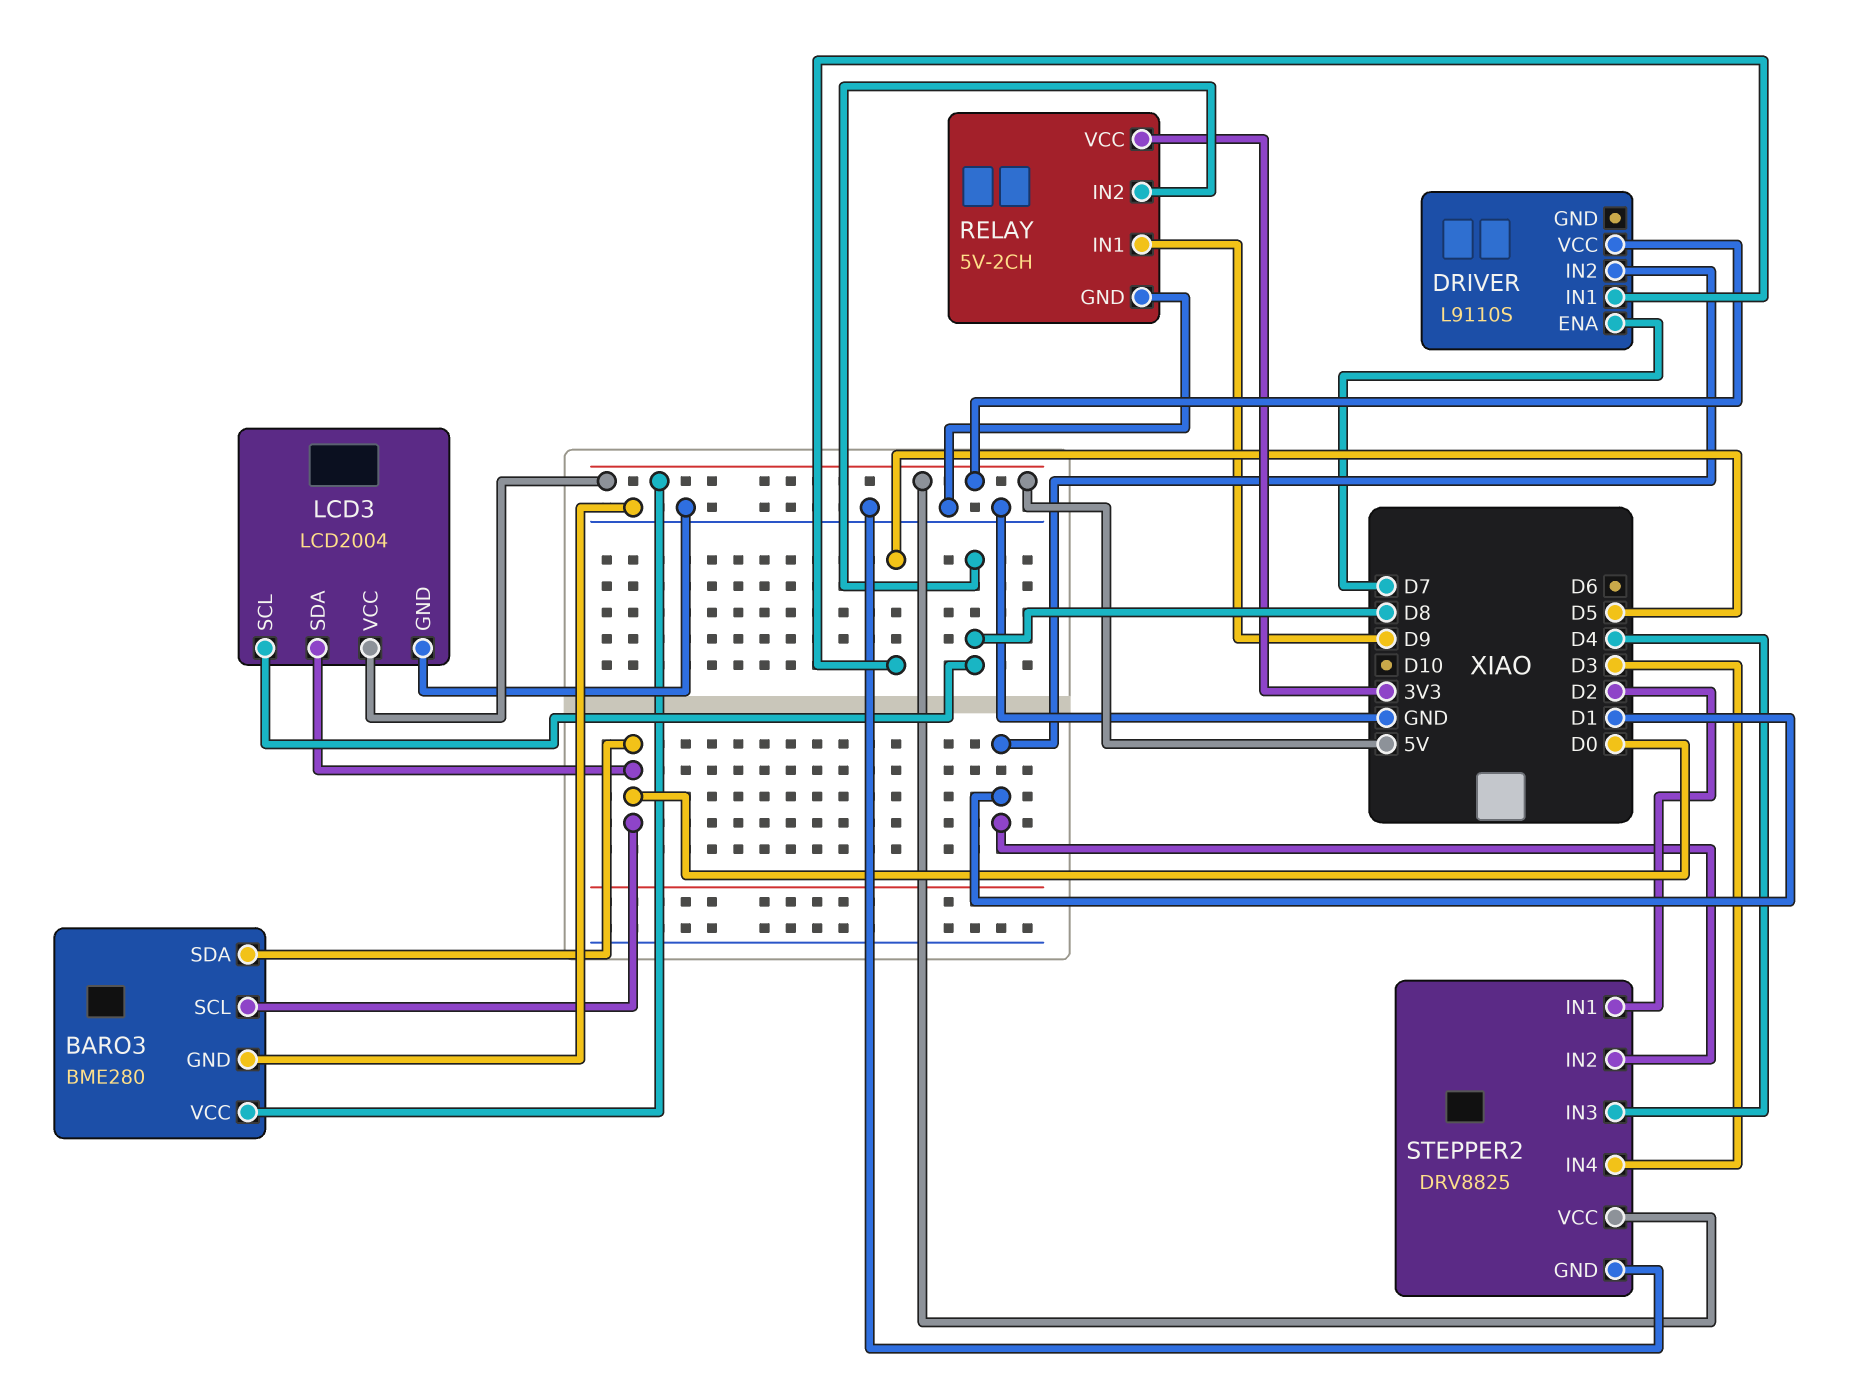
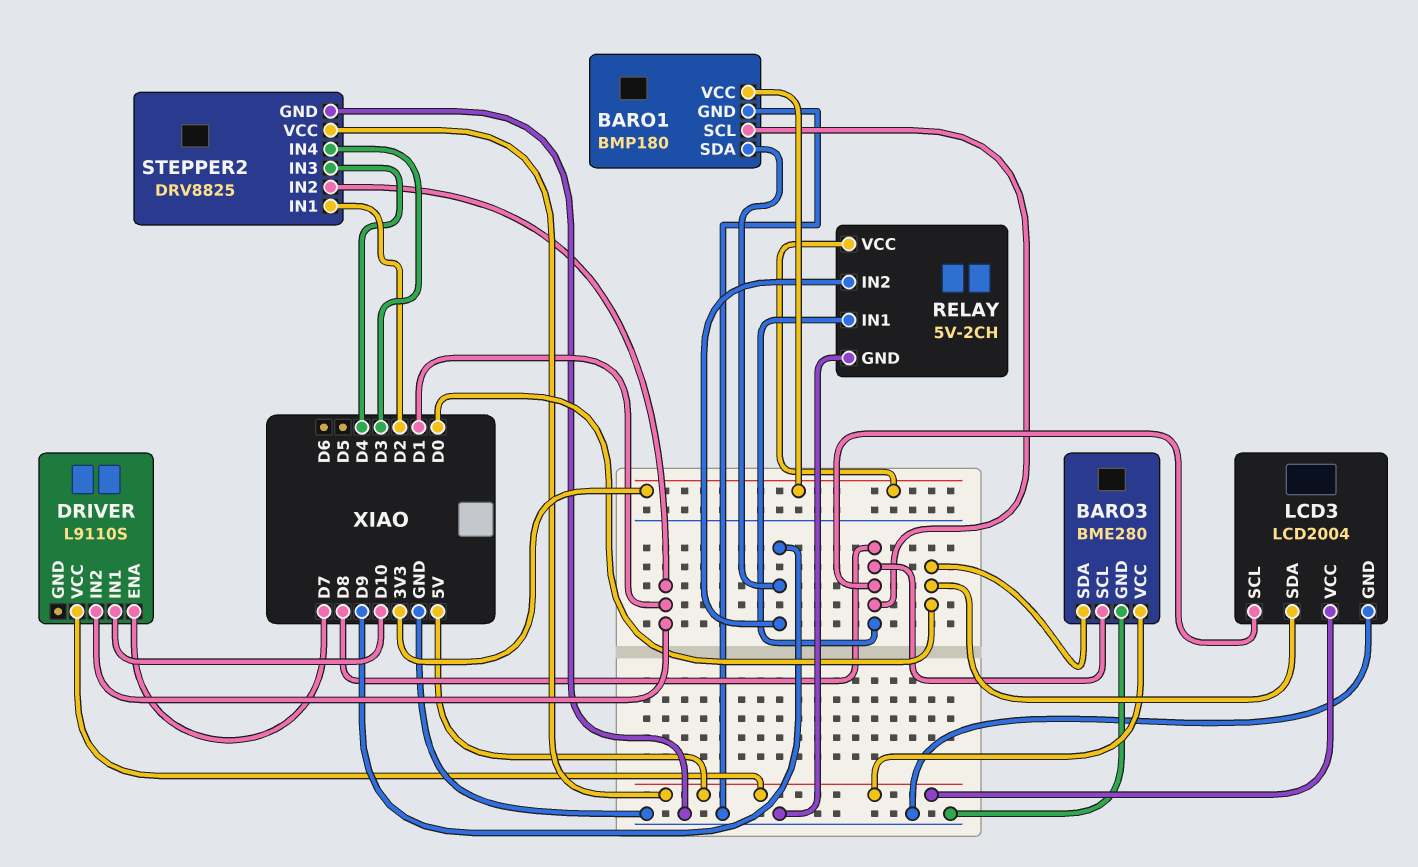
BARO1: none -> BMP180
BARO1 pin GND: none -> GND
BARO1 pin SCL: none -> D8
BARO1 pin SDA: none -> D9
BARO1 pin VCC: none -> 3V3
BARO3 pin SCL: D0 -> D8
DRIVER pin IN1: D5 -> D10
RELAY pin IN1: D9 -> D8
RELAY pin IN2: D8 -> D9

